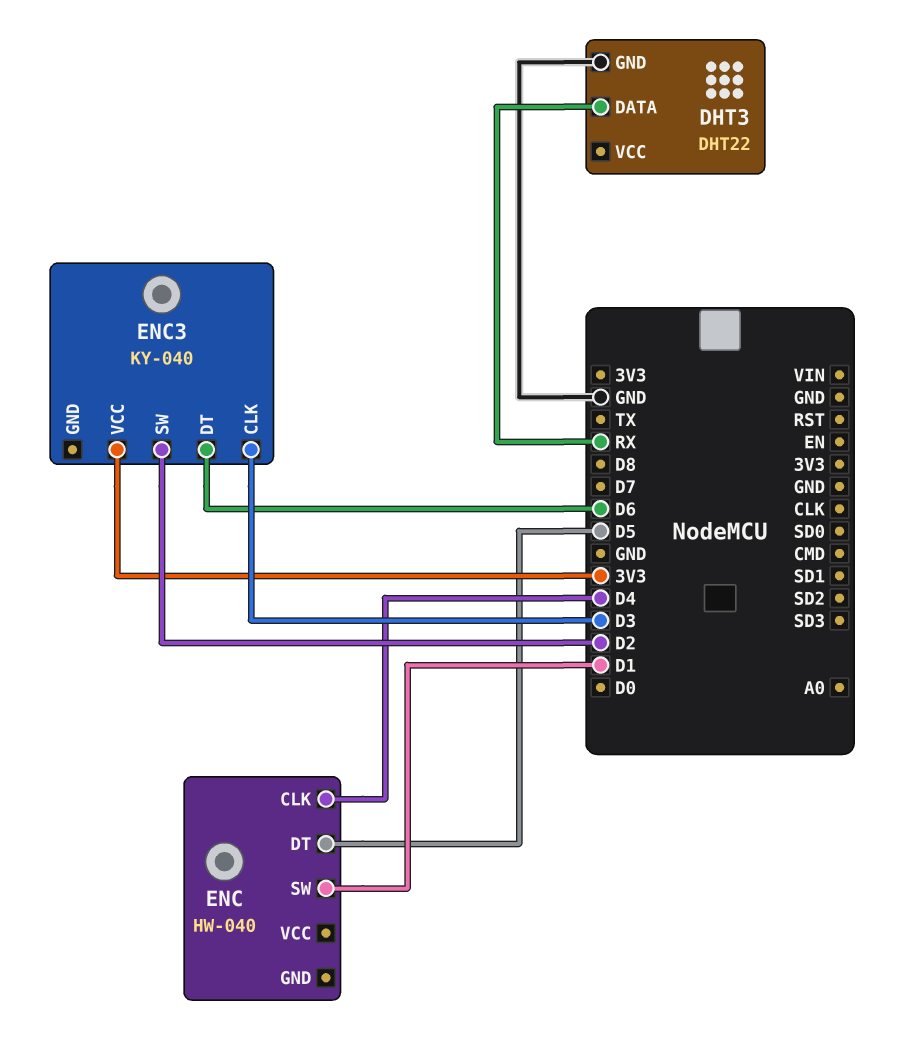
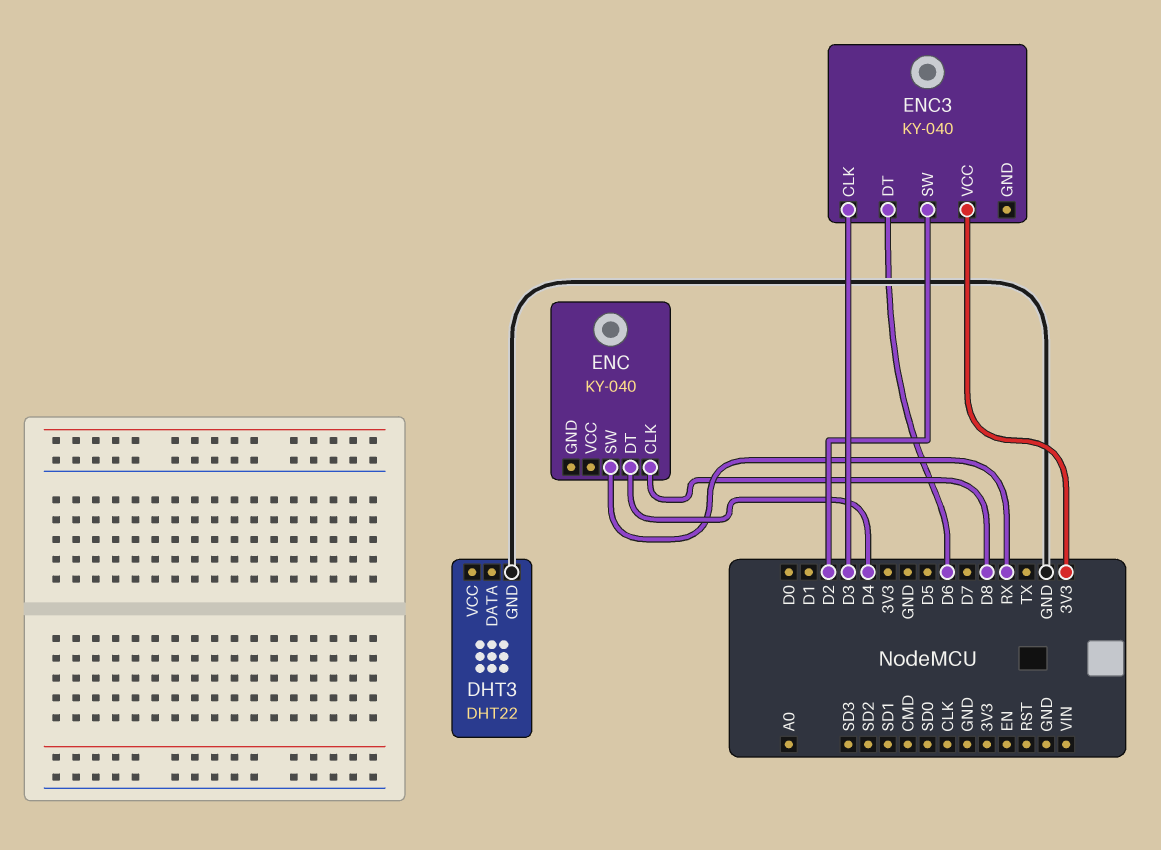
DHT3 pin DATA: RX -> none
ENC: HW-040 -> KY-040
ENC pin CLK: D4 -> D8
ENC pin DT: D5 -> D4
ENC pin SW: D1 -> RX

